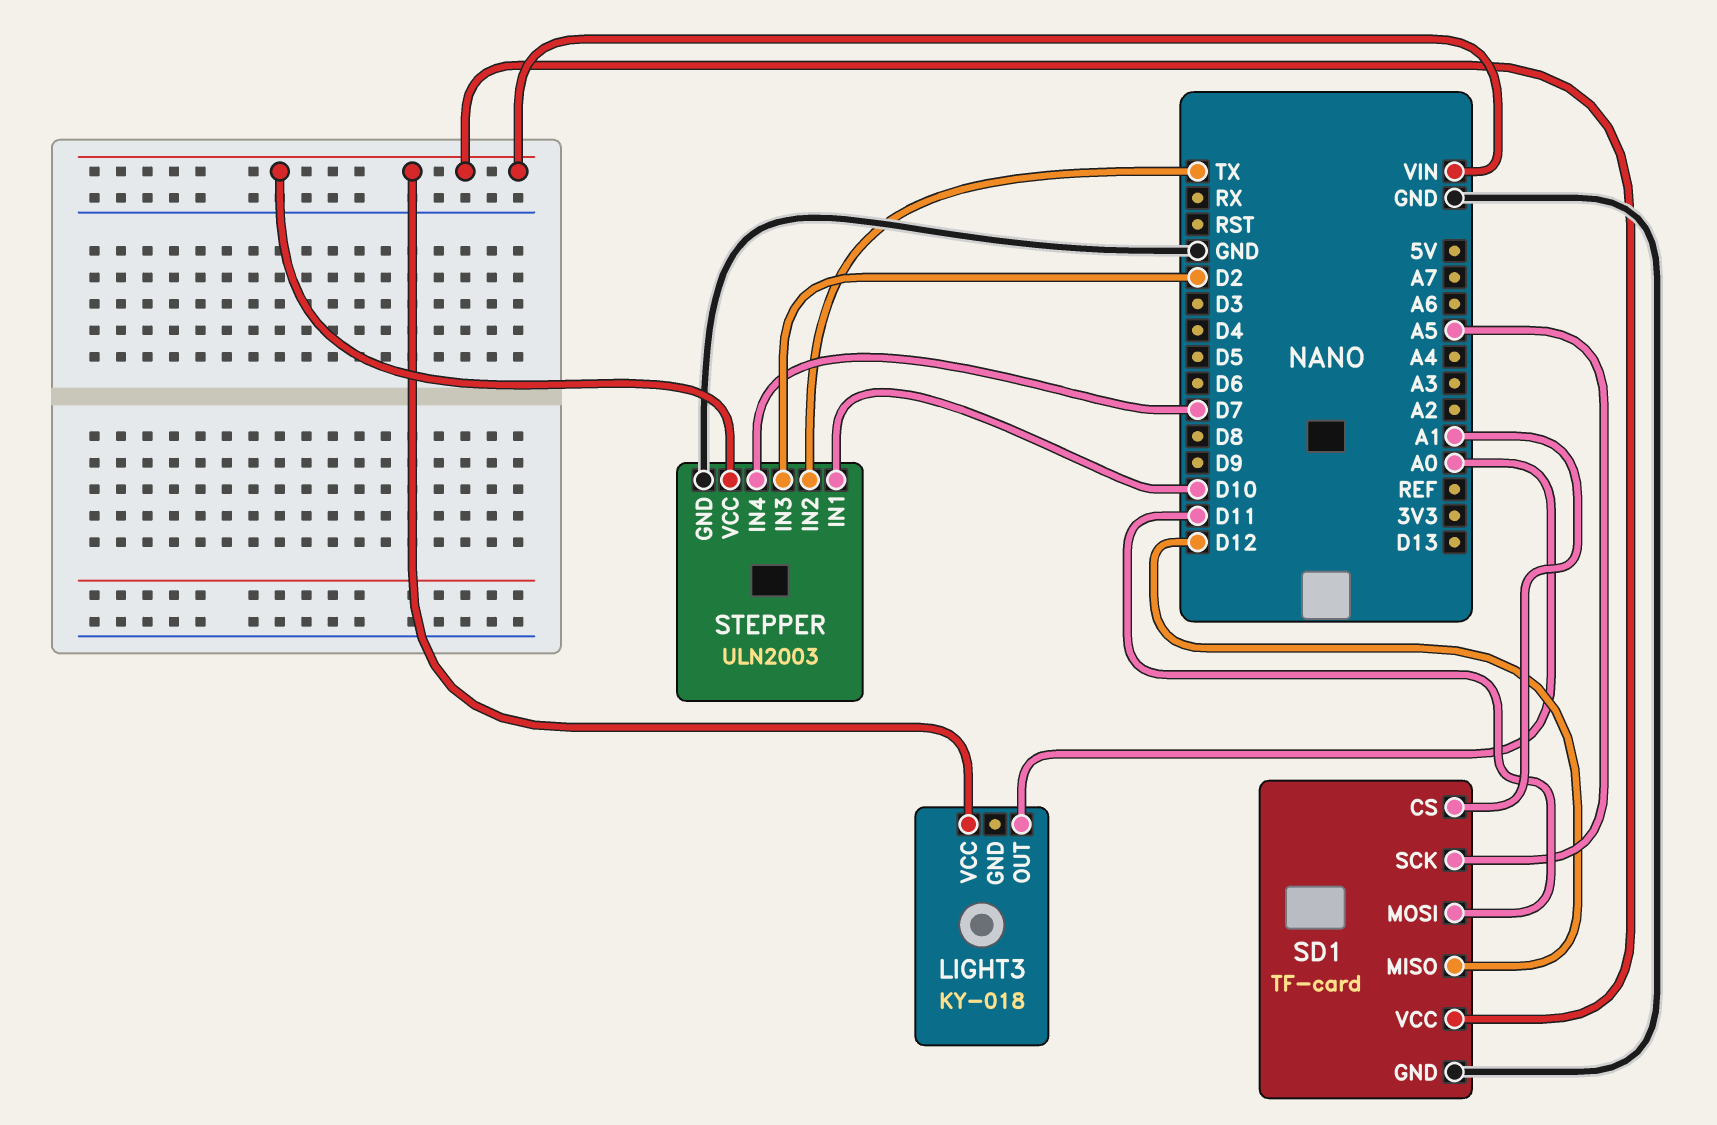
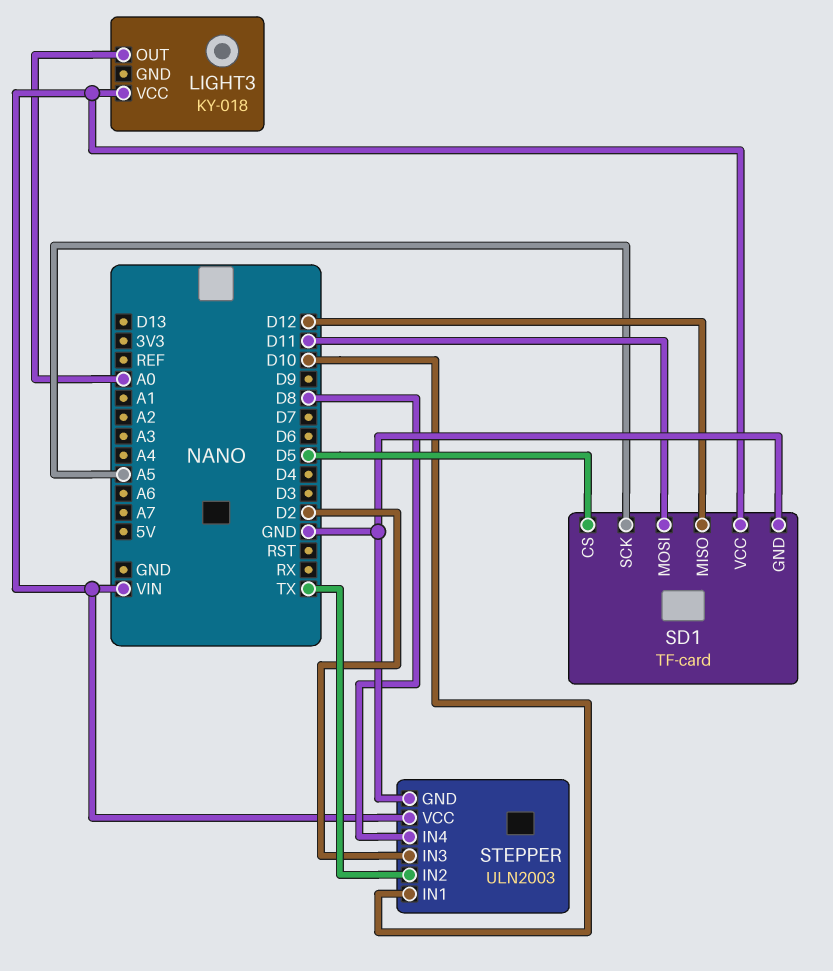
SD1 pin CS: A1 -> D5
STEPPER pin IN4: D7 -> D8

